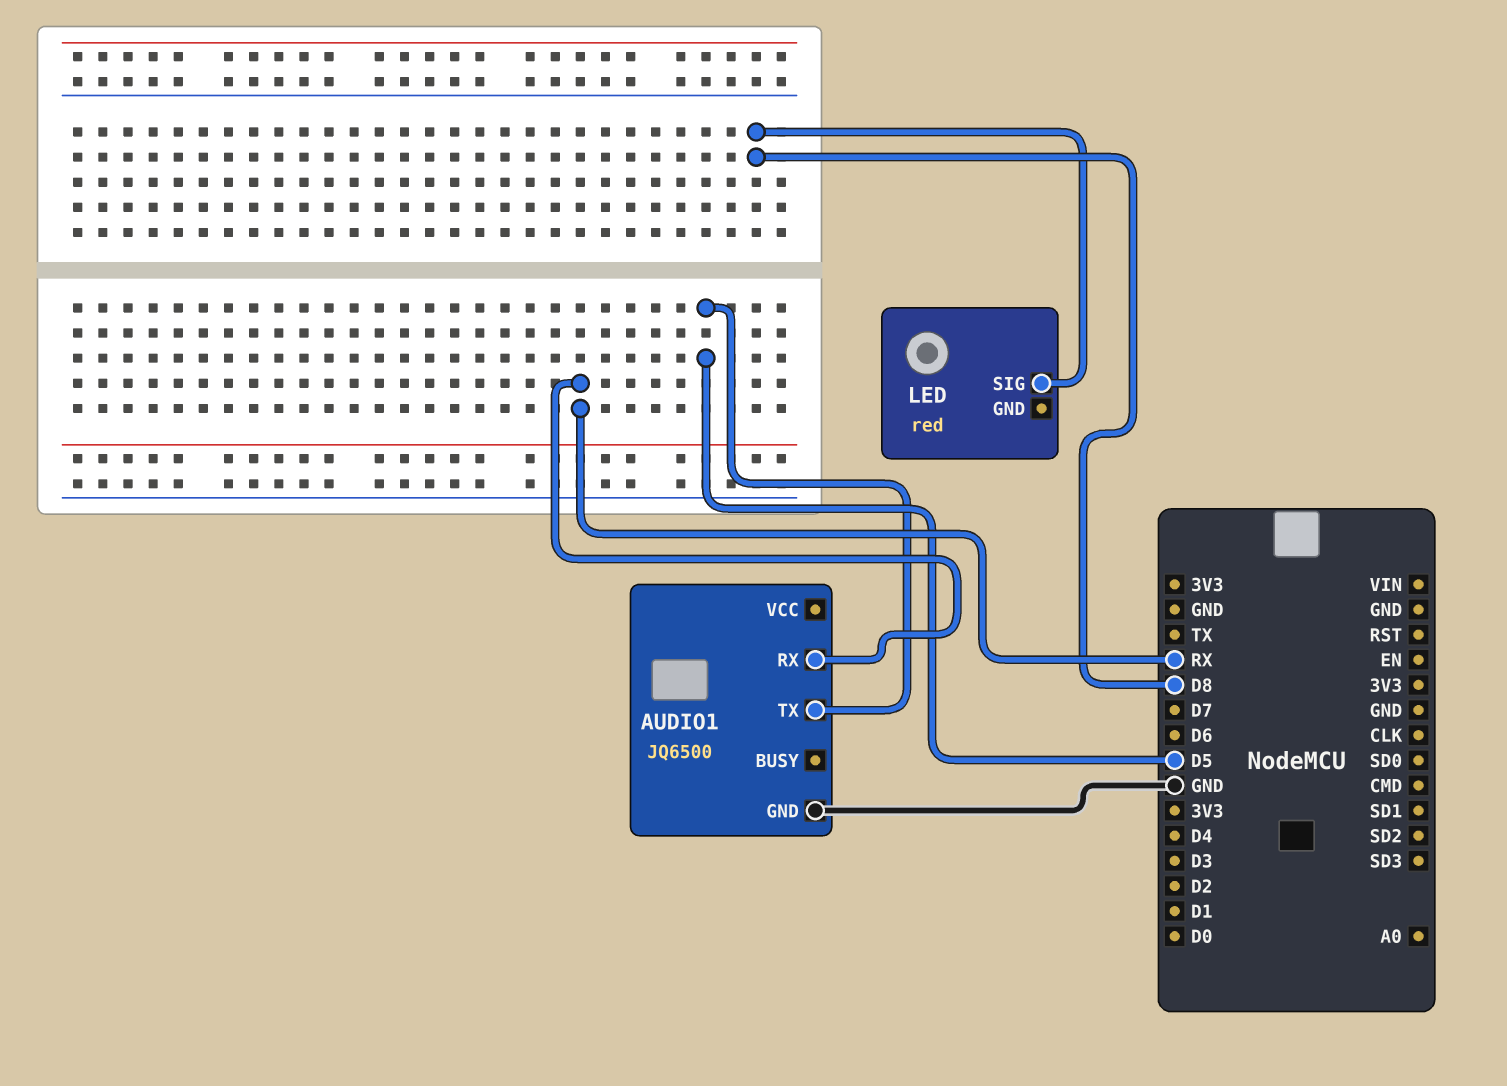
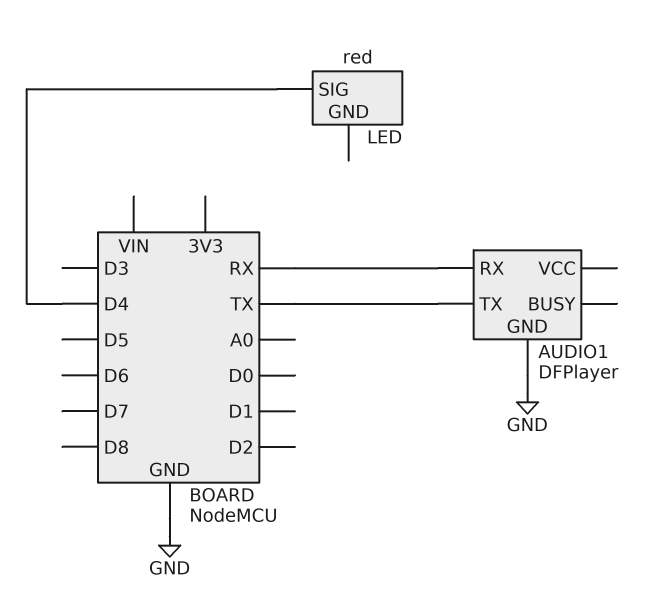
AUDIO1: JQ6500 -> DFPlayer
AUDIO1 pin TX: D5 -> TX
LED pin SIG: D8 -> D4

